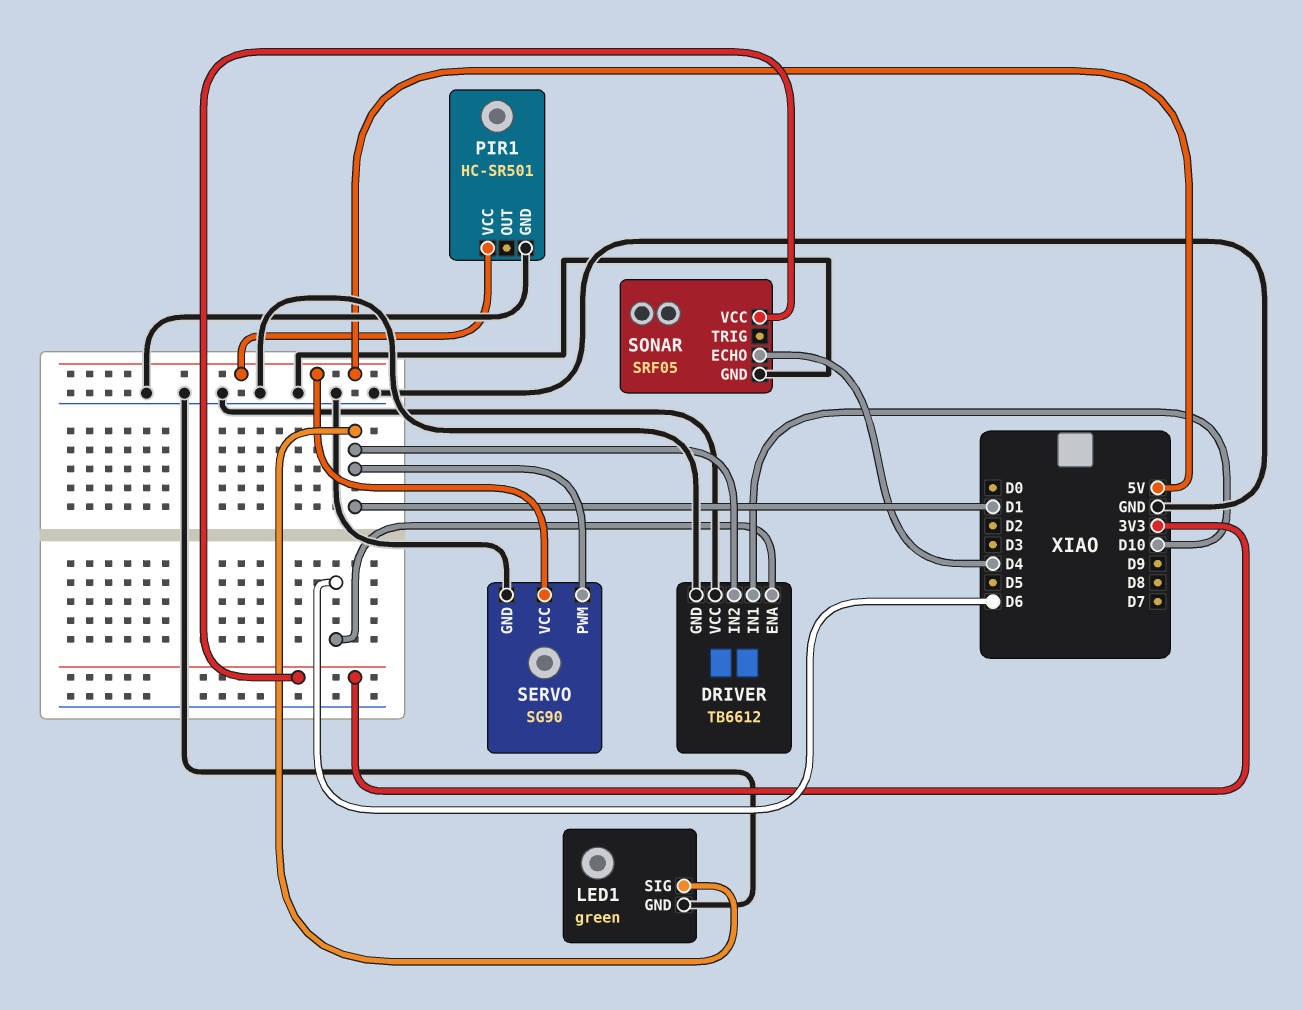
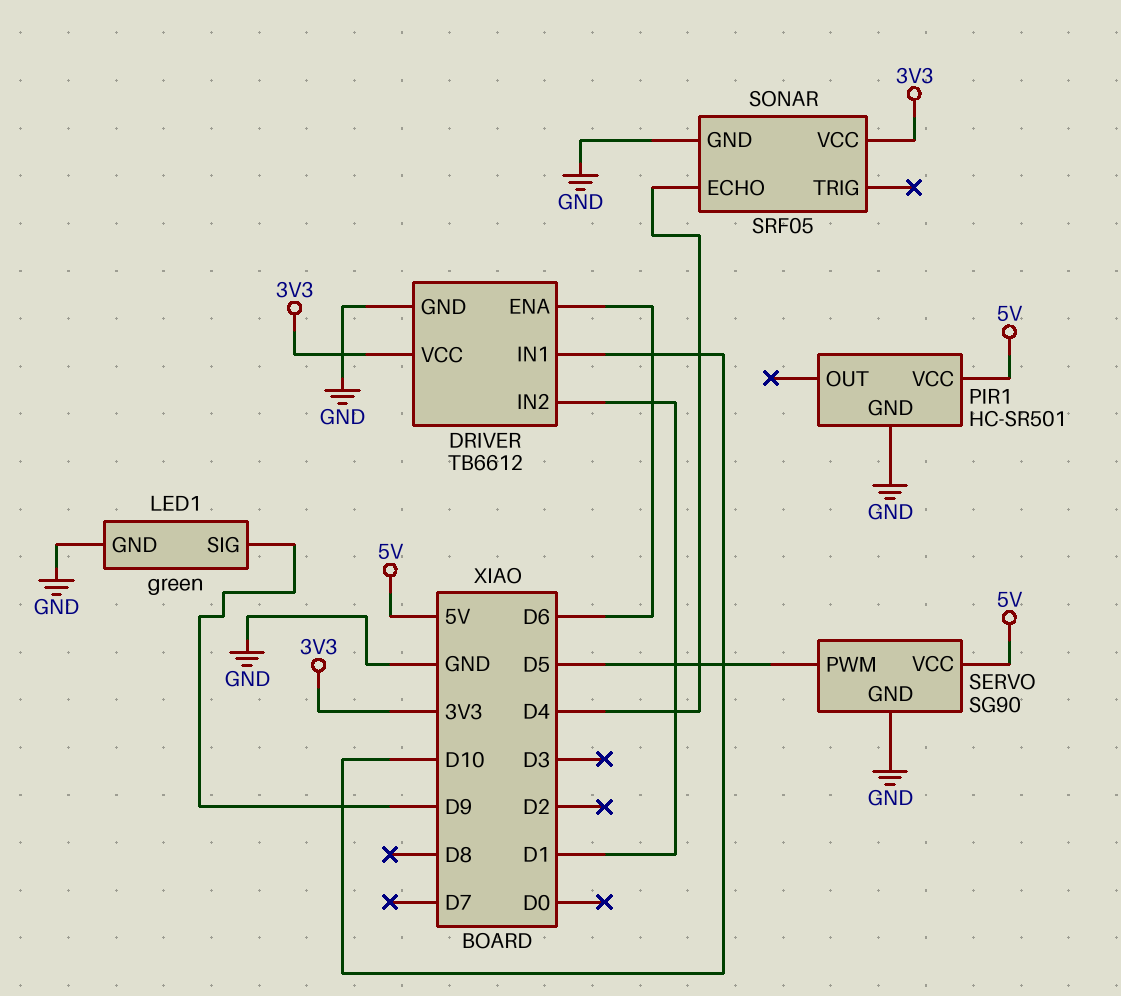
DRIVER pin VCC: GND -> 3V3
LED1 pin SIG: D1 -> D9
SERVO pin PWM: D1 -> D5

